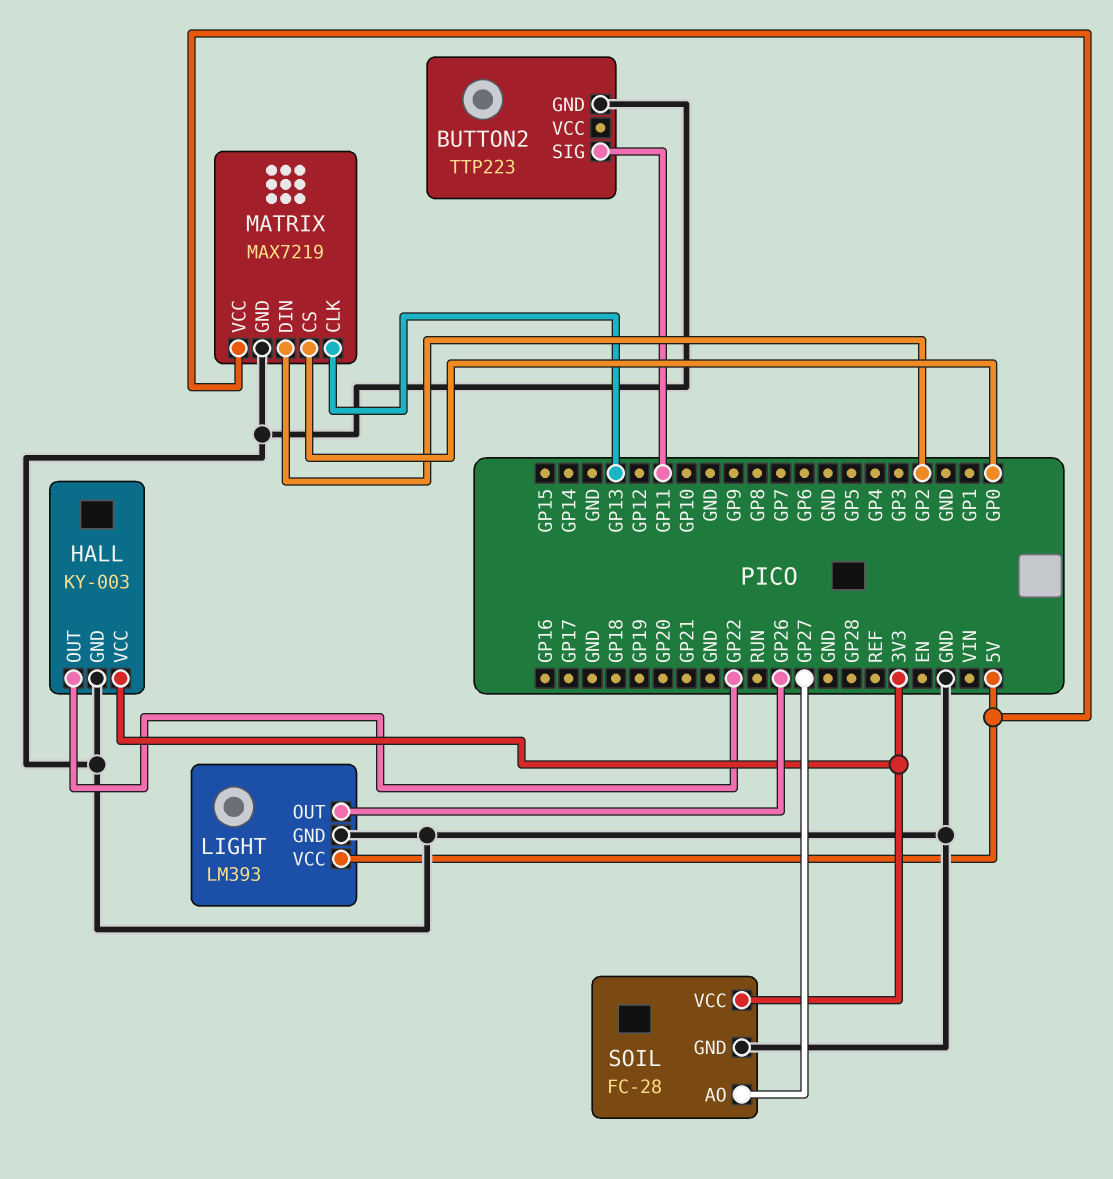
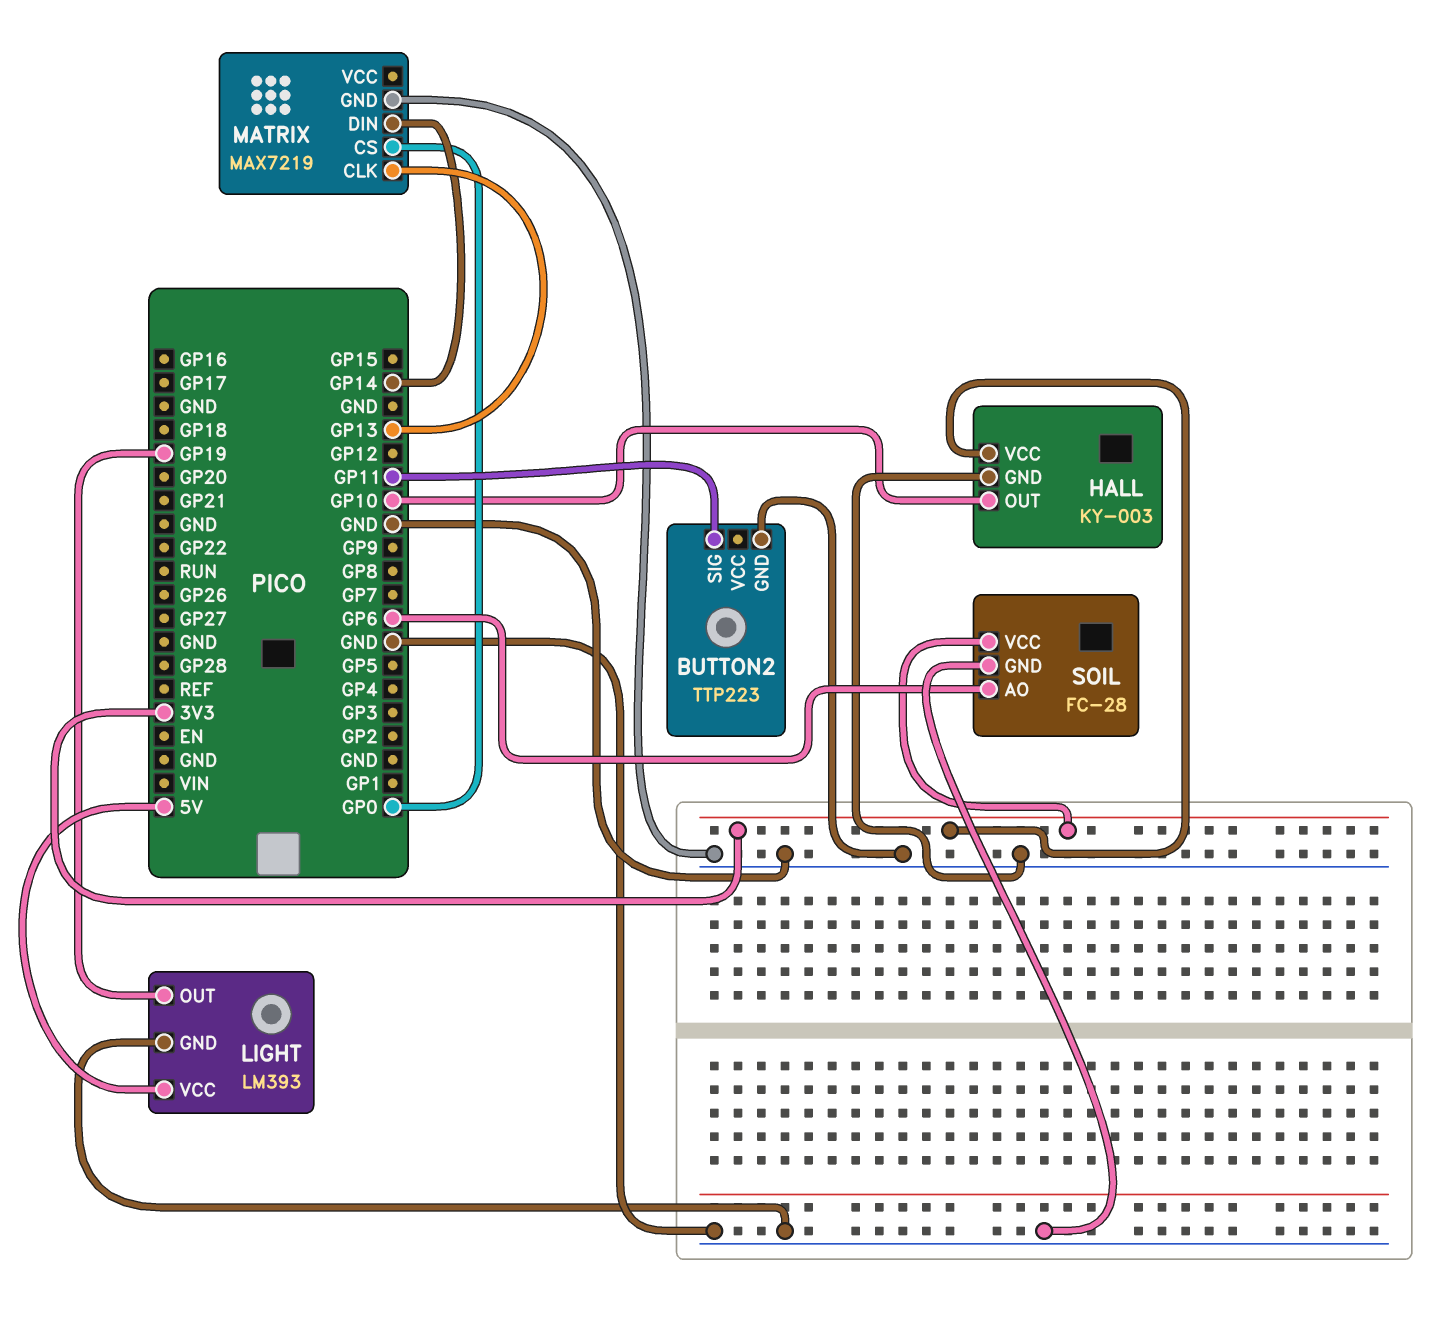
HALL pin OUT: GP22 -> GP10
LIGHT pin OUT: GP26 -> GP19
MATRIX pin DIN: GP2 -> GP14
MATRIX pin VCC: 5V -> none
SOIL pin AO: GP27 -> GP6

